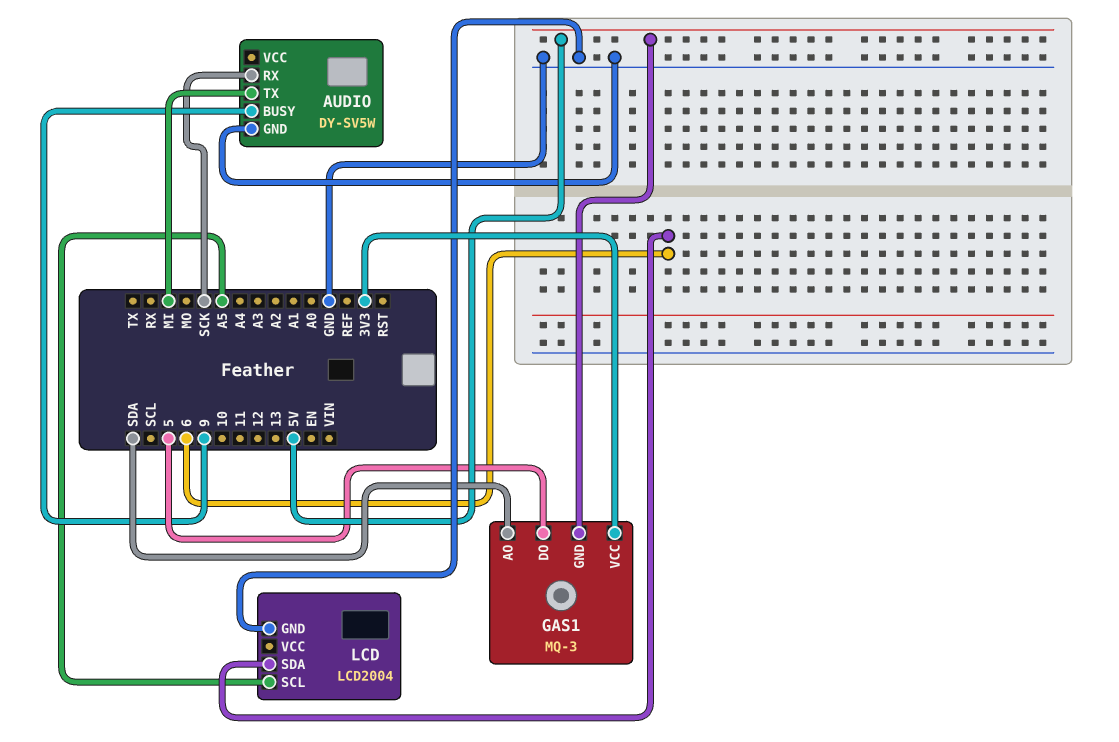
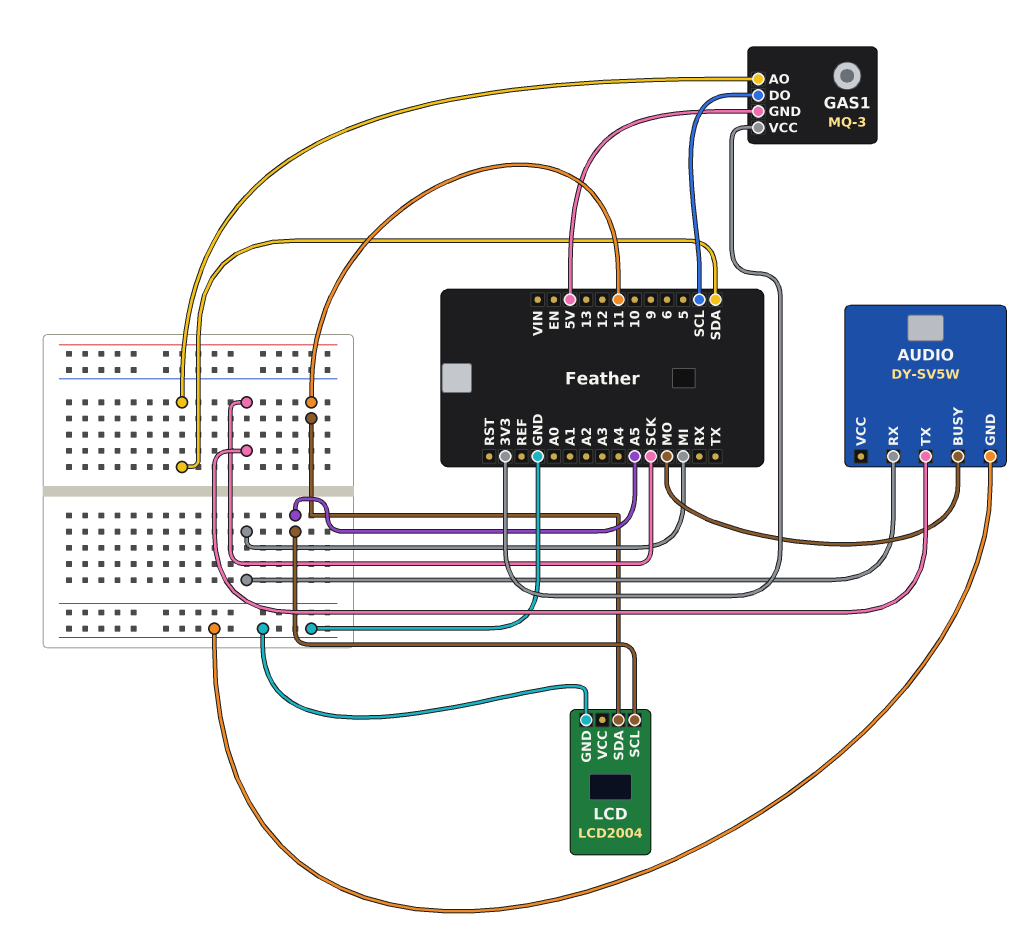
AUDIO pin BUSY: 9 -> MO
AUDIO pin RX: SCK -> MI
AUDIO pin TX: MI -> SCK
GAS1 pin DO: 5 -> SCL
LCD pin SDA: 6 -> 11

